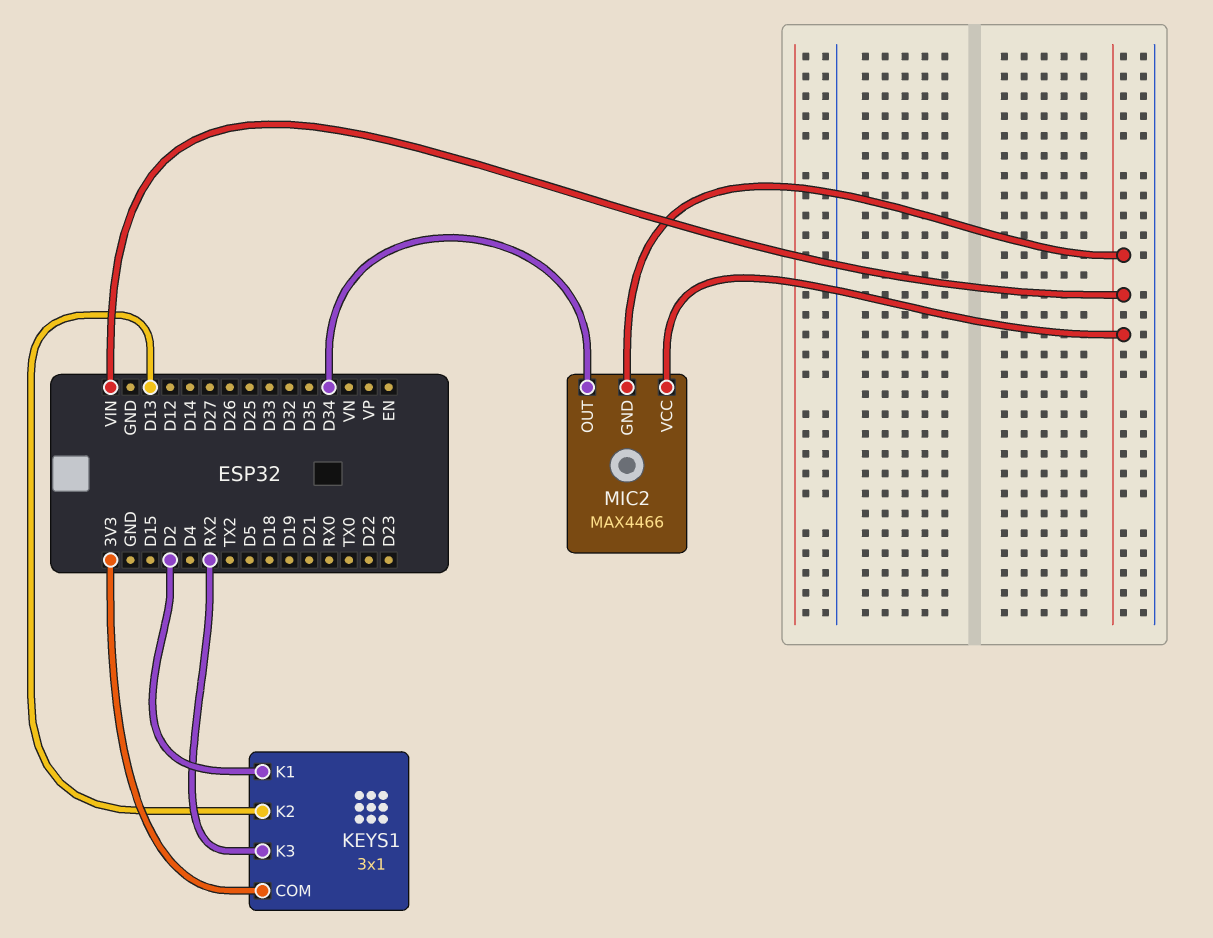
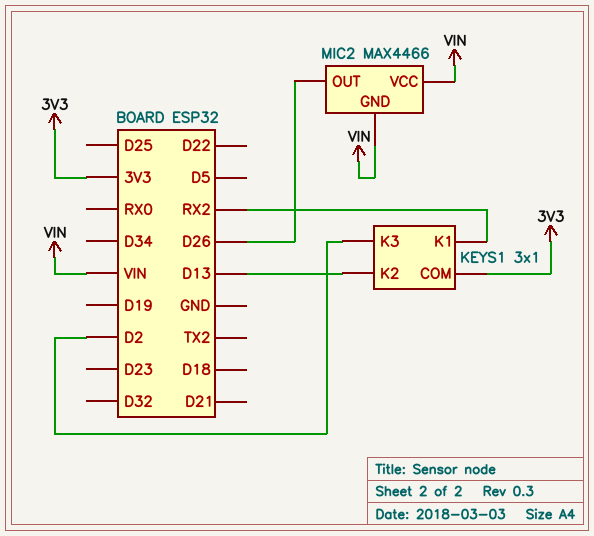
KEYS1 pin K1: D2 -> RX2
KEYS1 pin K3: RX2 -> D2
MIC2 pin OUT: D34 -> D26

